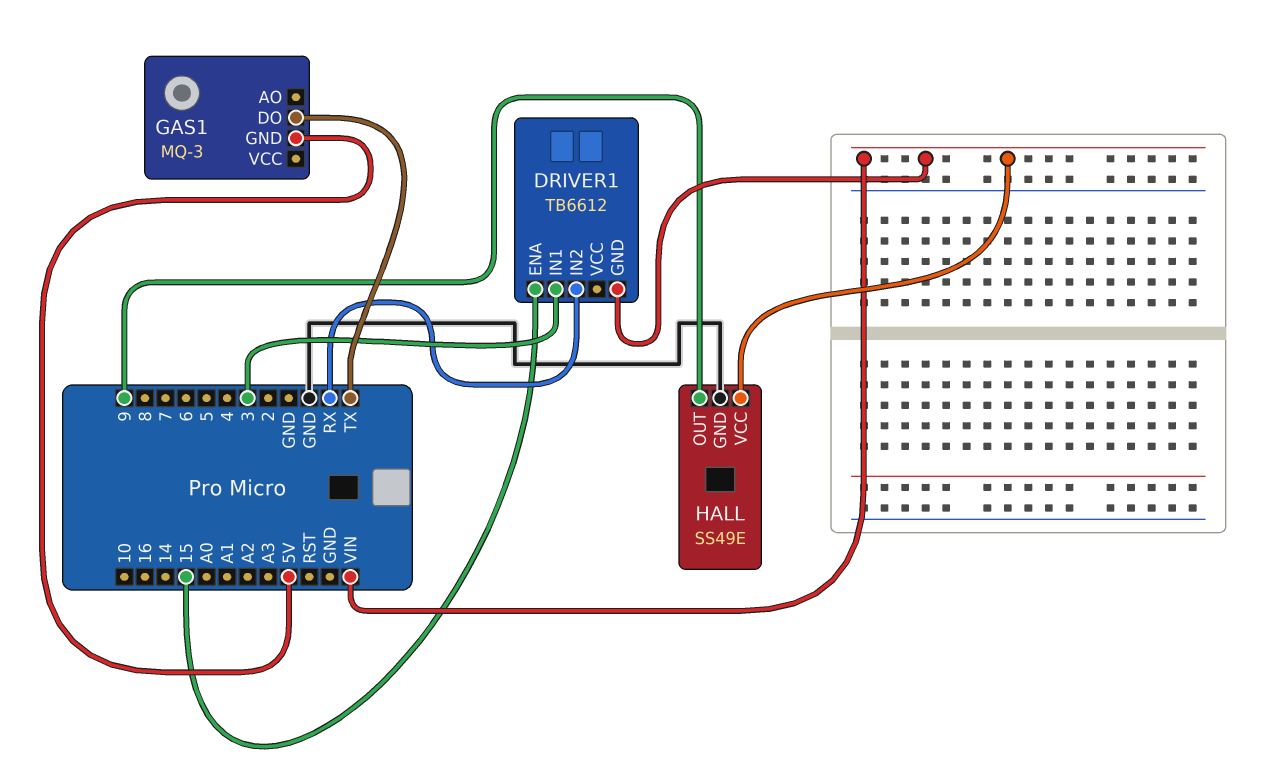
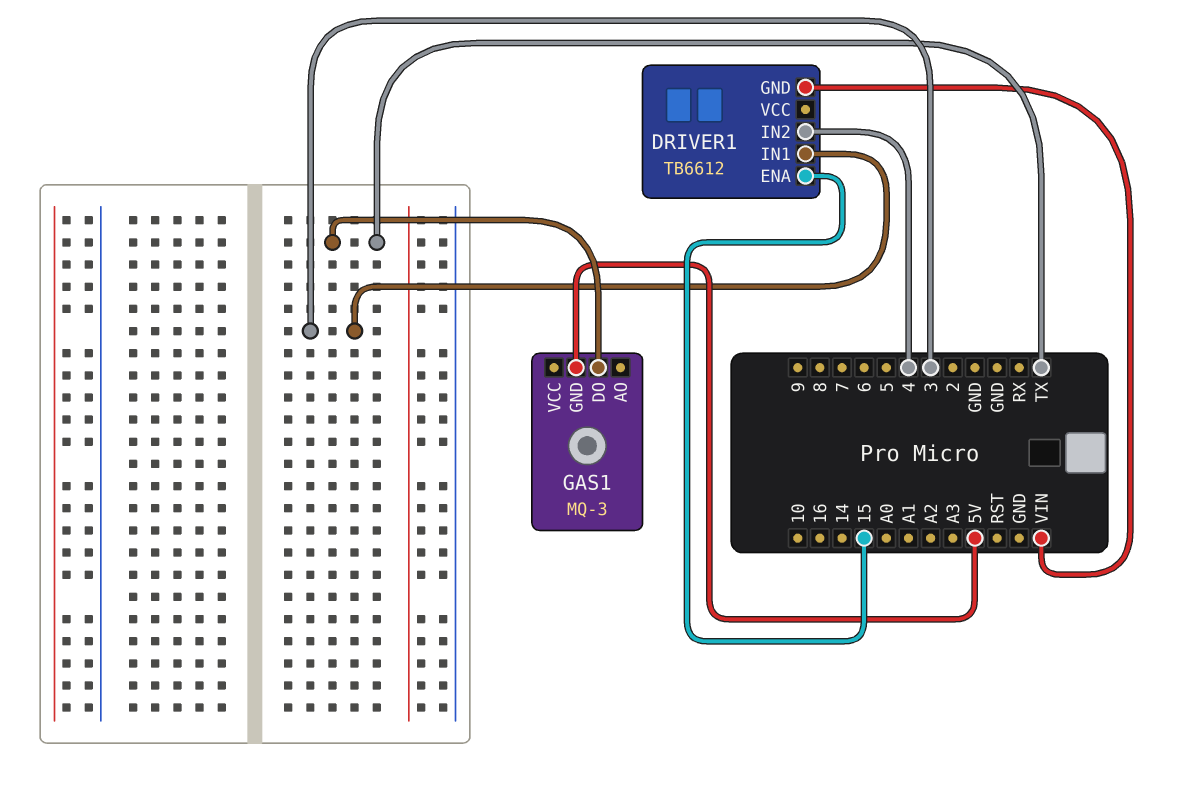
DRIVER1 pin IN2: RX -> 4
HALL: SS49E -> none
HALL pin GND: GND -> none
HALL pin OUT: 9 -> none
HALL pin VCC: VIN -> none

